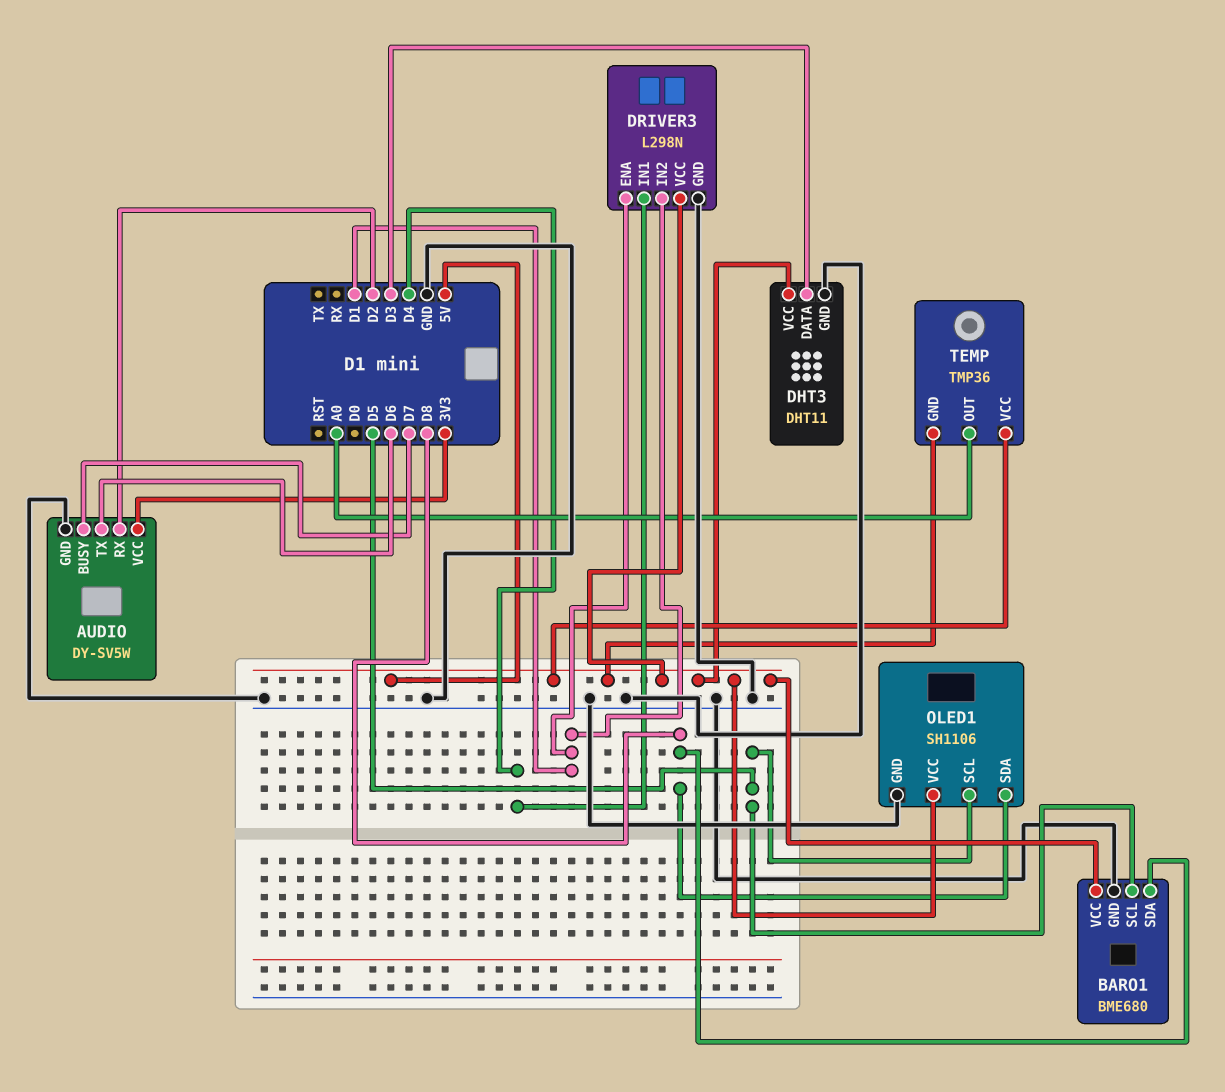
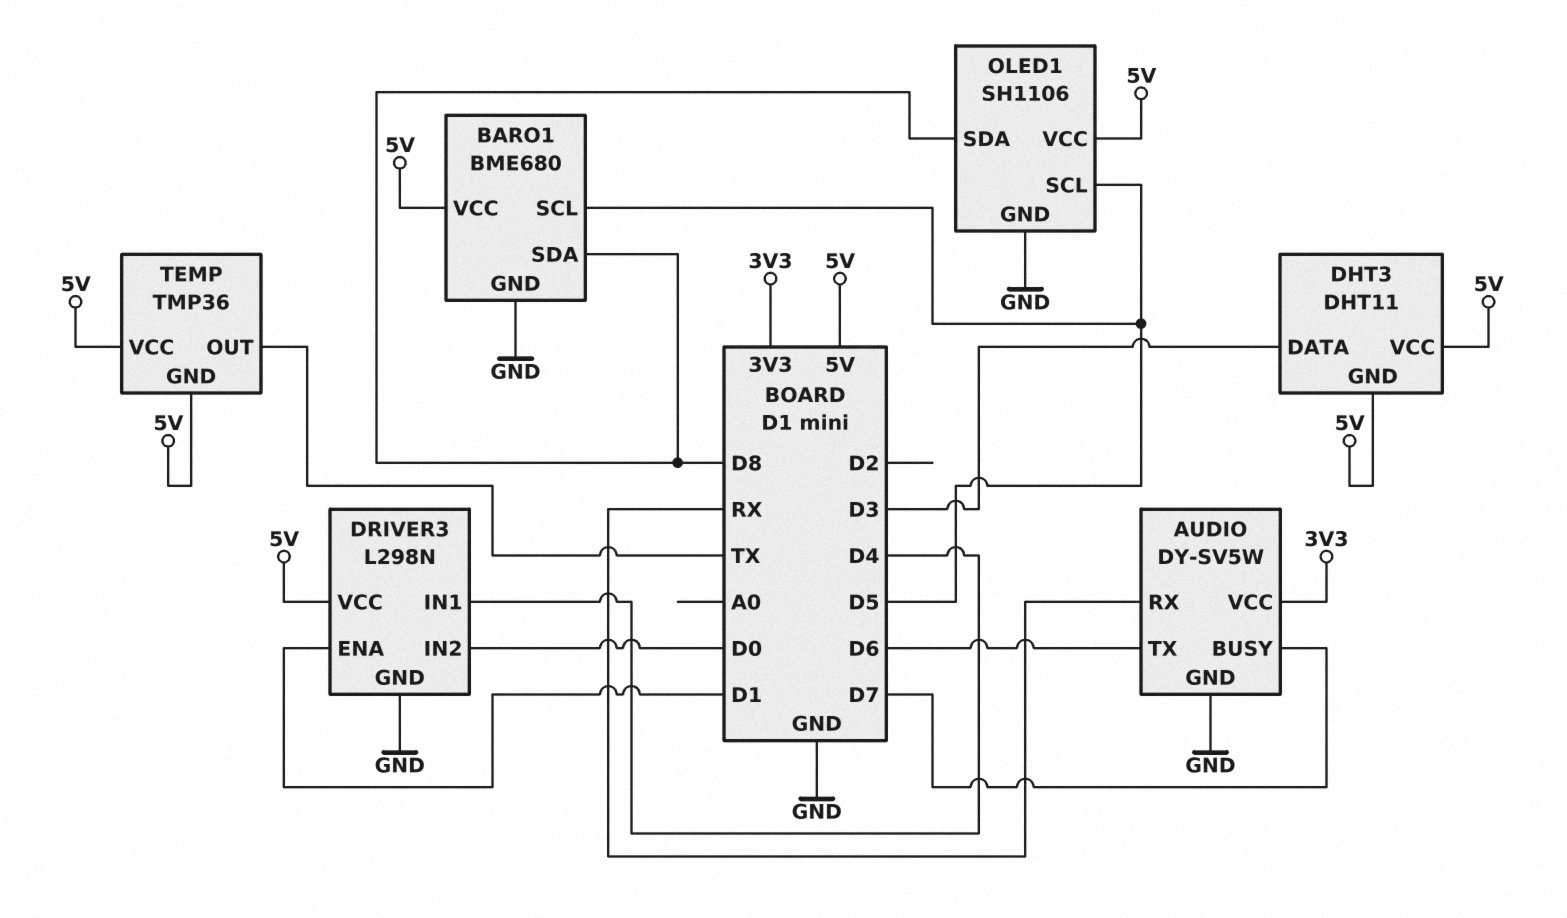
AUDIO pin RX: D2 -> RX
DHT3 pin GND: GND -> 5V
DRIVER3 pin IN2: D1 -> D0
TEMP pin OUT: A0 -> TX

